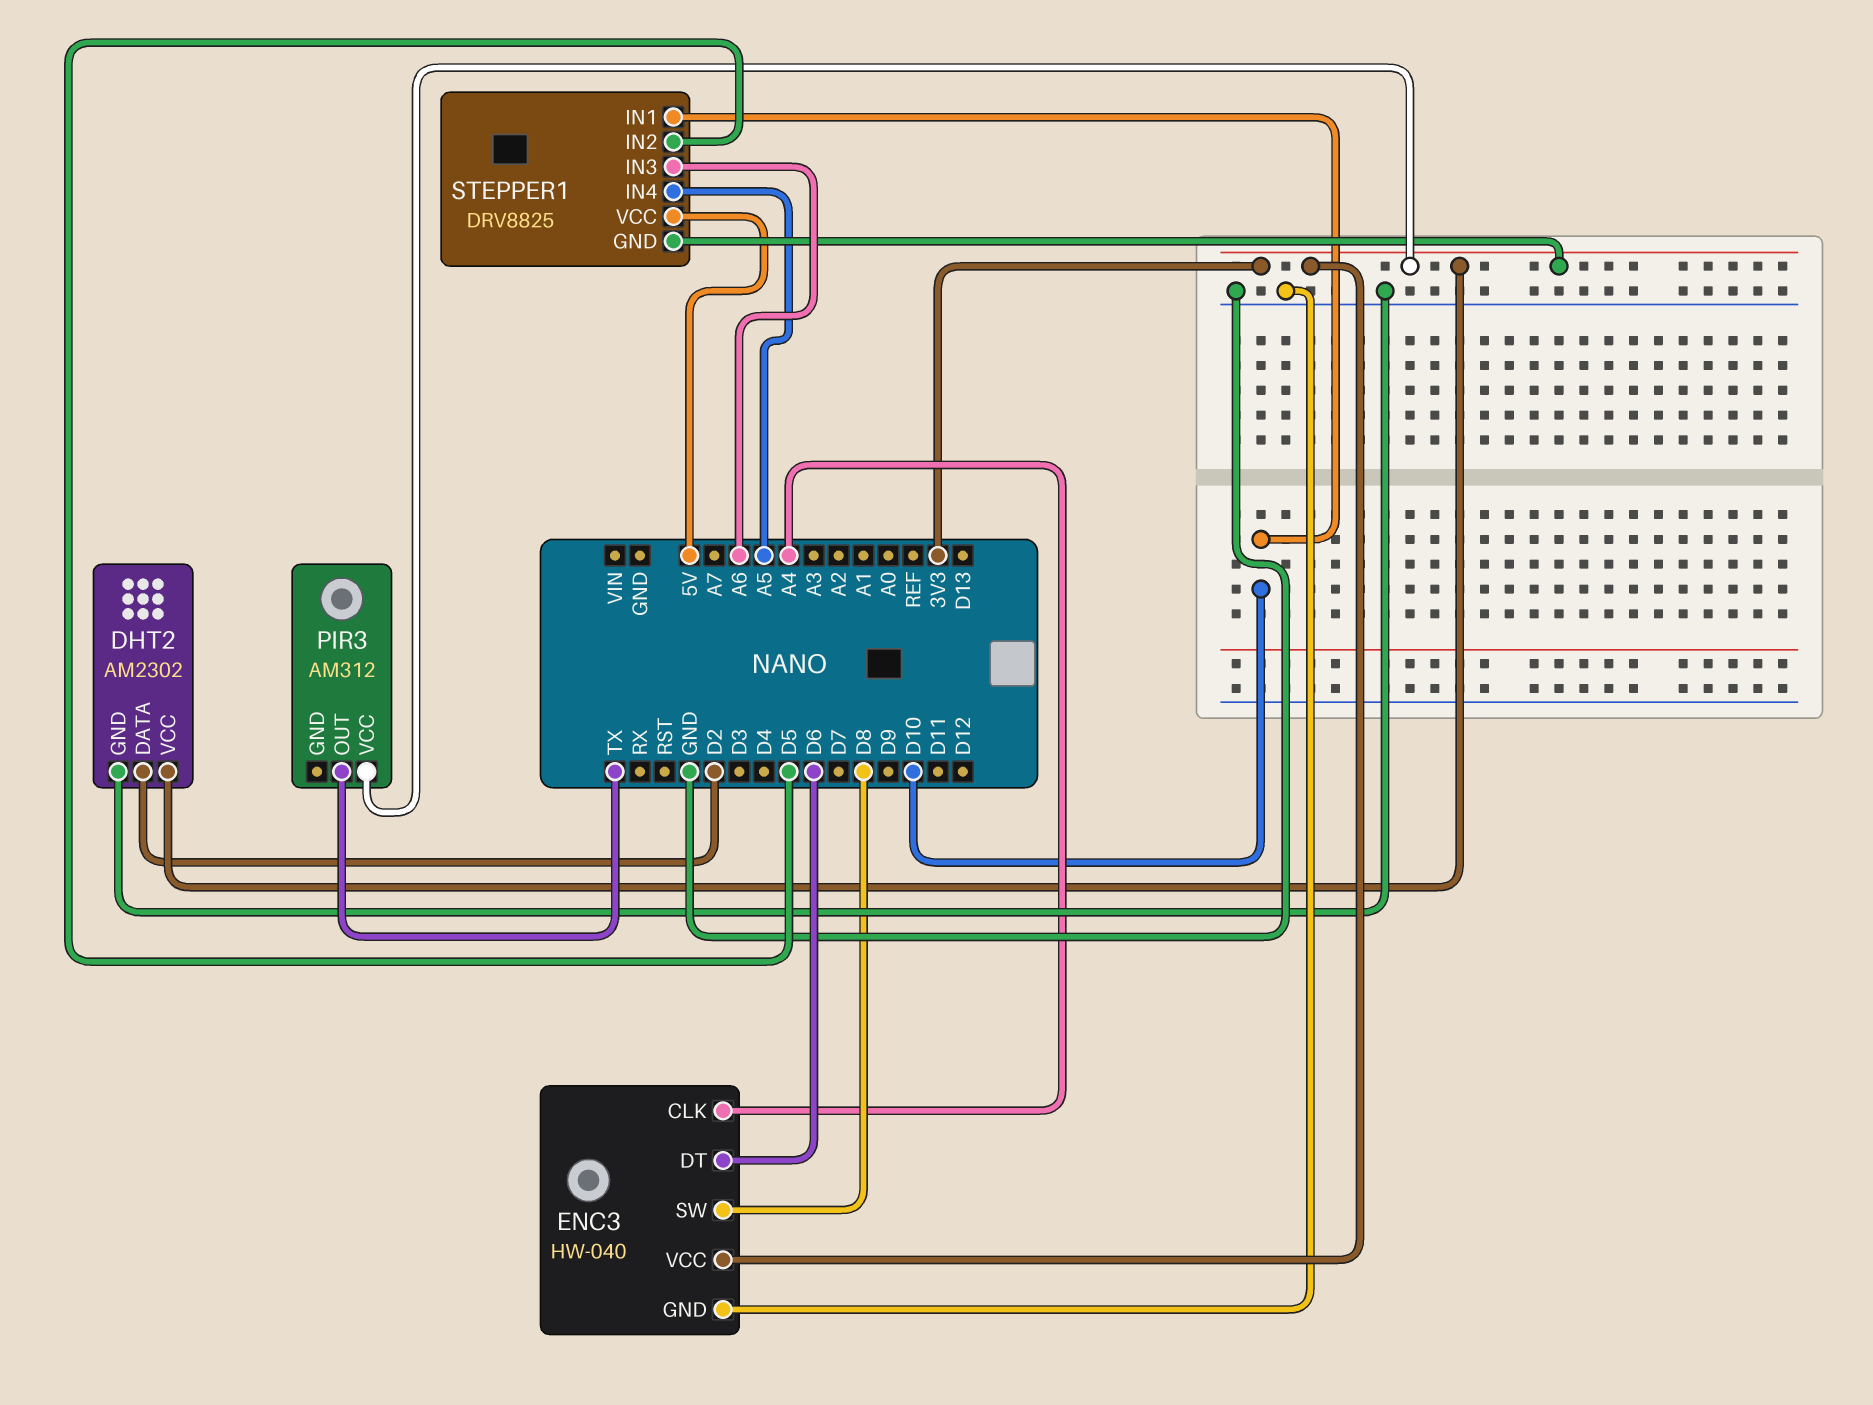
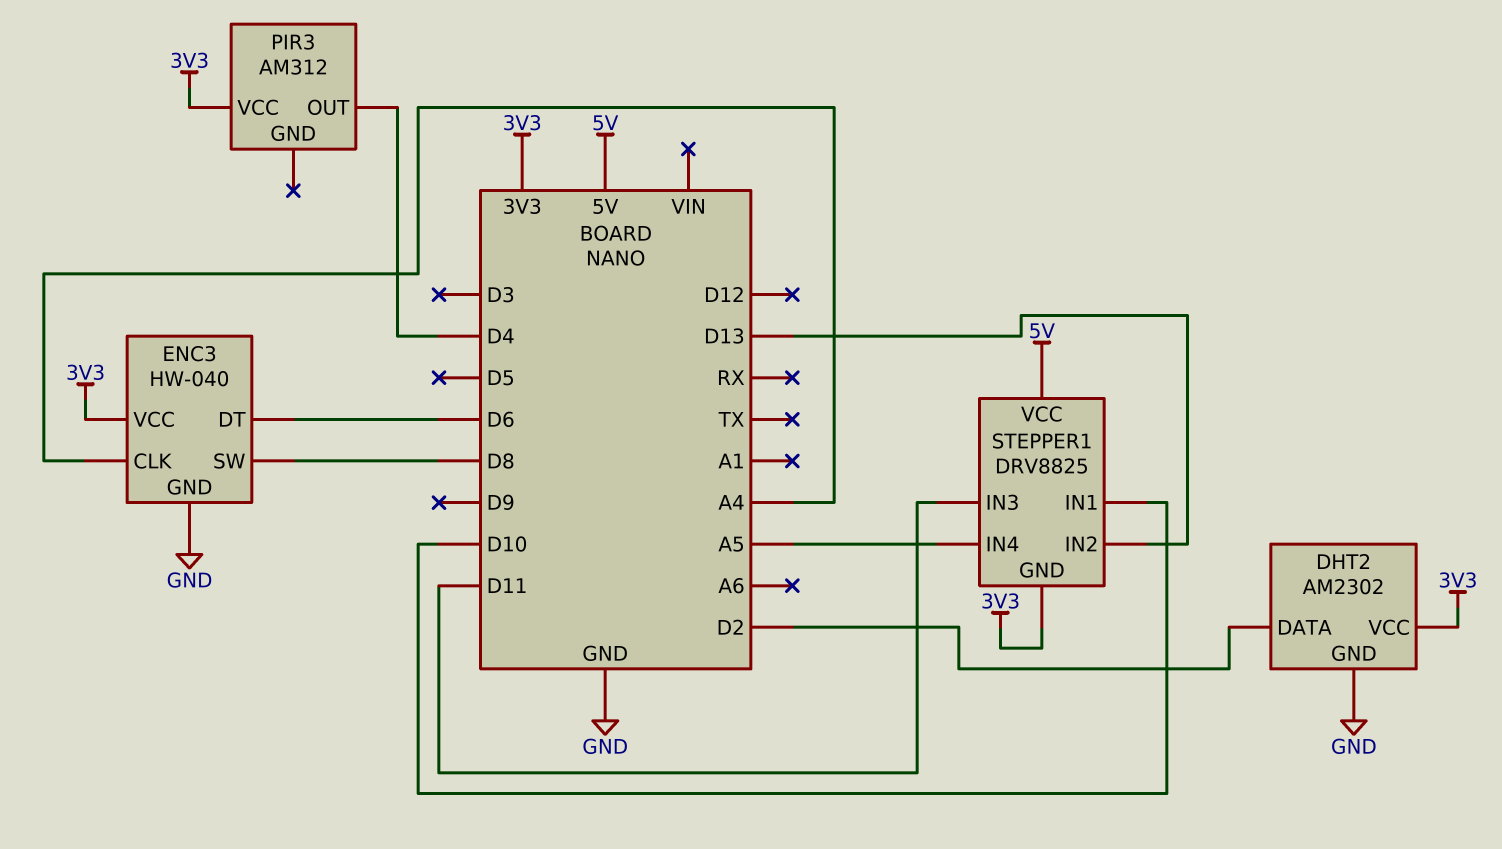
PIR3 pin OUT: TX -> D4
STEPPER1 pin IN2: D5 -> D13
STEPPER1 pin IN3: A6 -> D11

